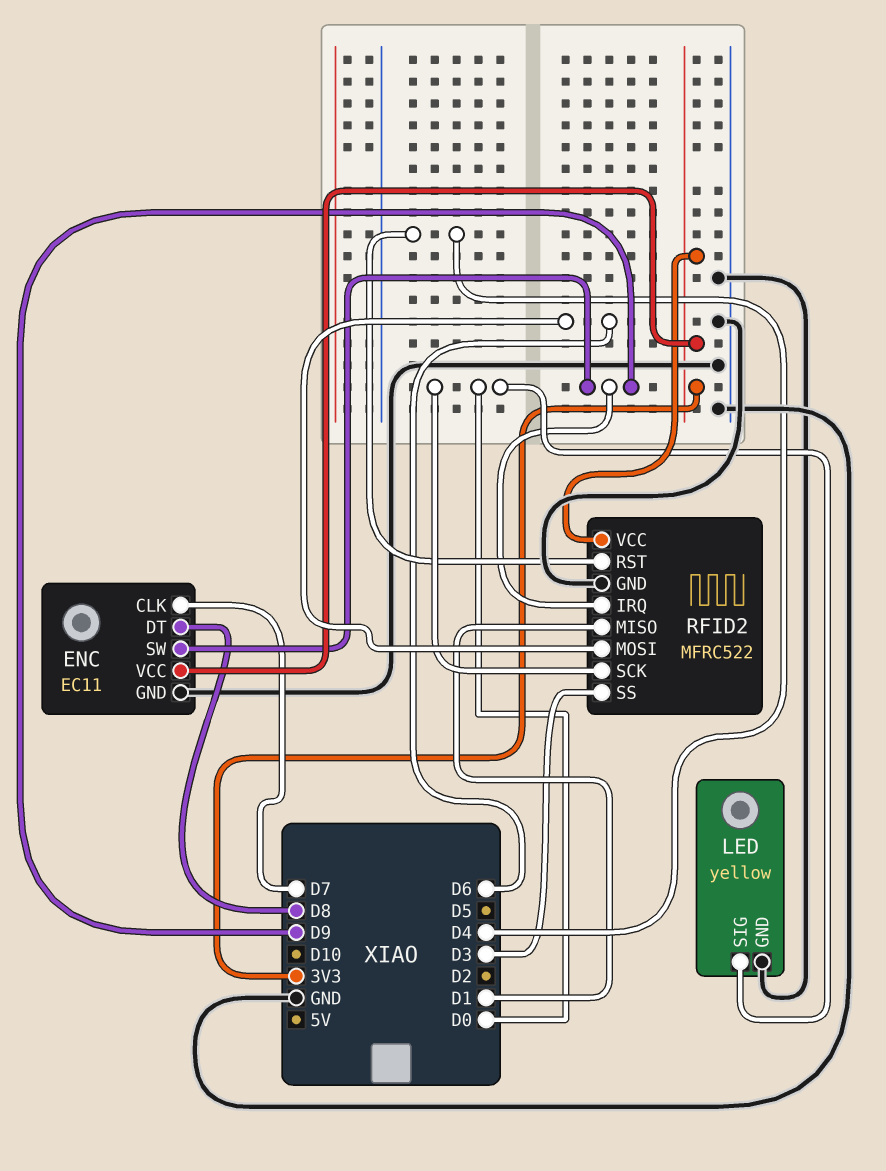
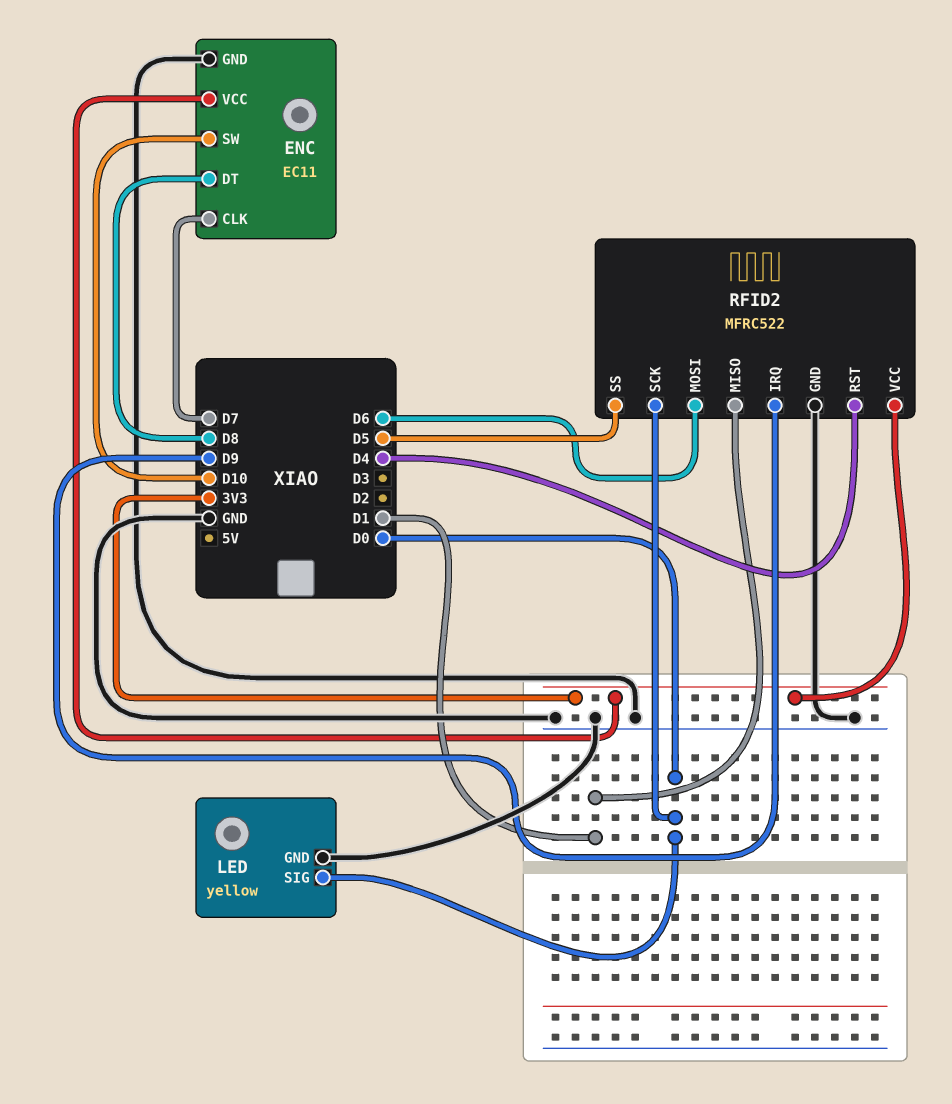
ENC pin SW: D9 -> D10
RFID2 pin SS: D3 -> D5

